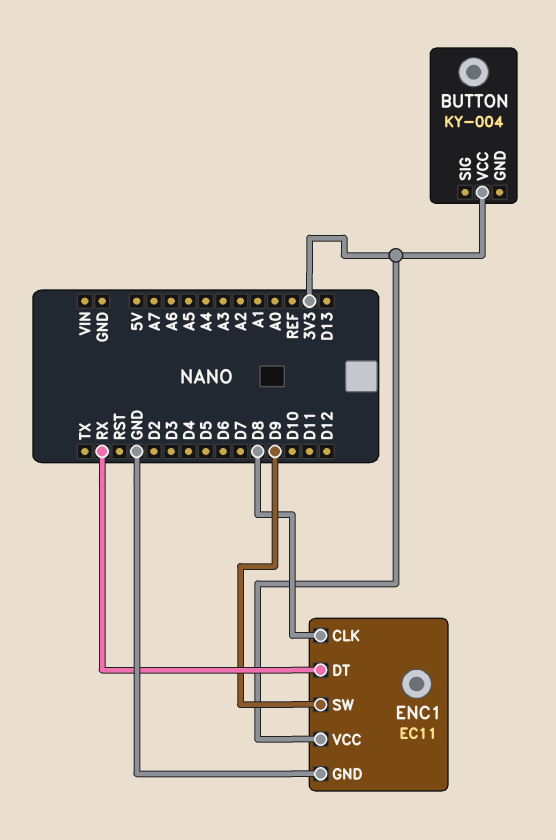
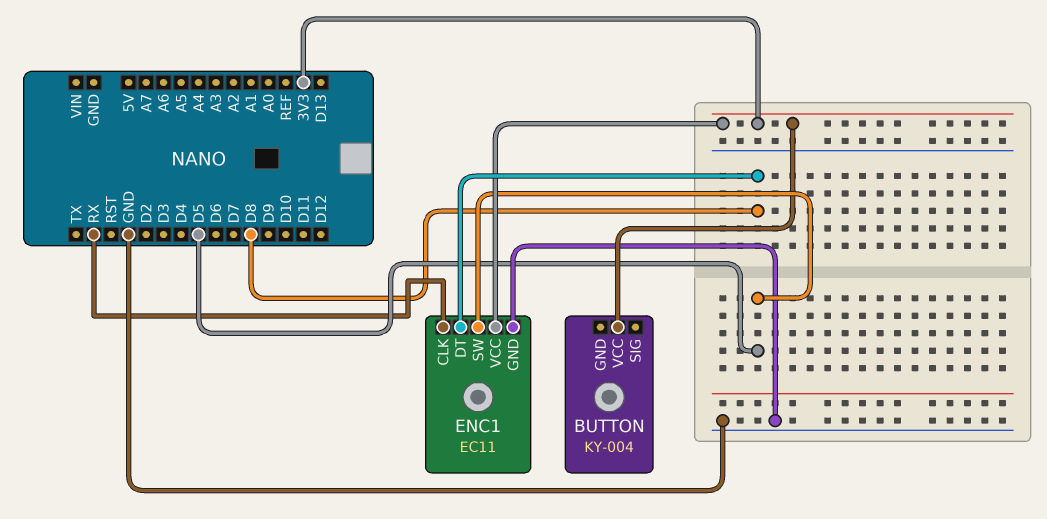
ENC1 pin CLK: D8 -> RX
ENC1 pin DT: RX -> D8
ENC1 pin SW: D9 -> D5

